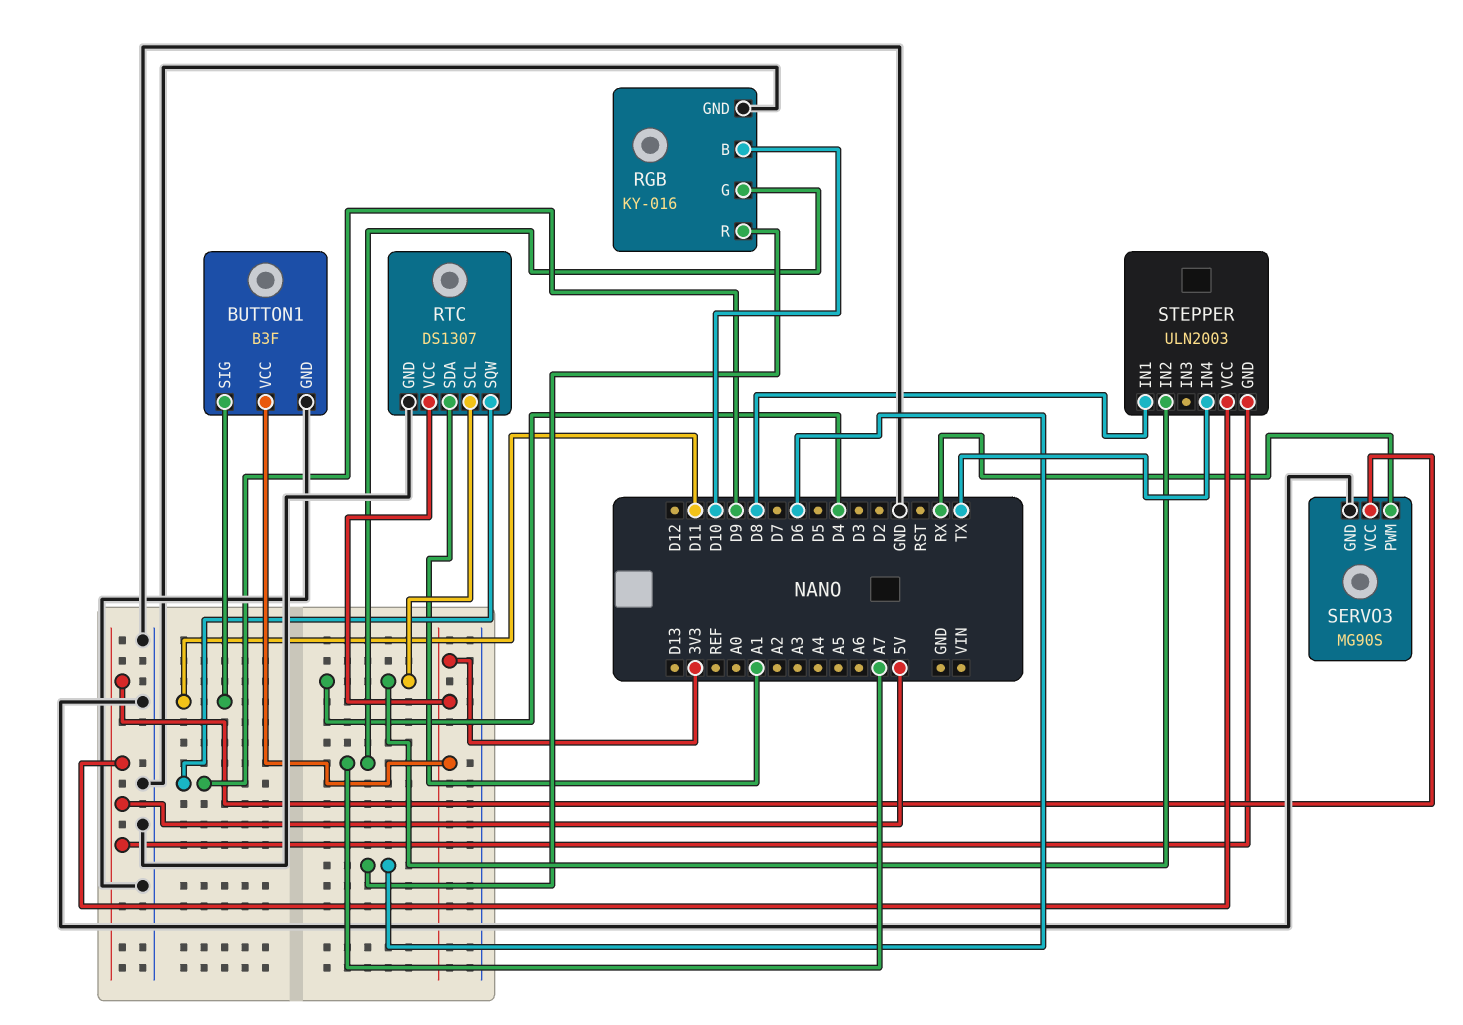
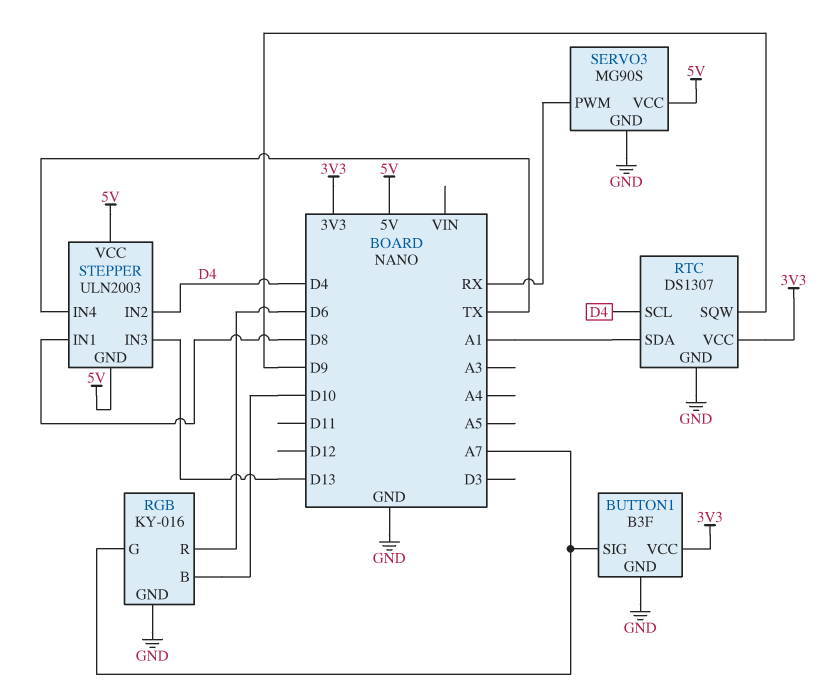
BUTTON1 pin SIG: D11 -> A7
STEPPER pin IN3: none -> D13

